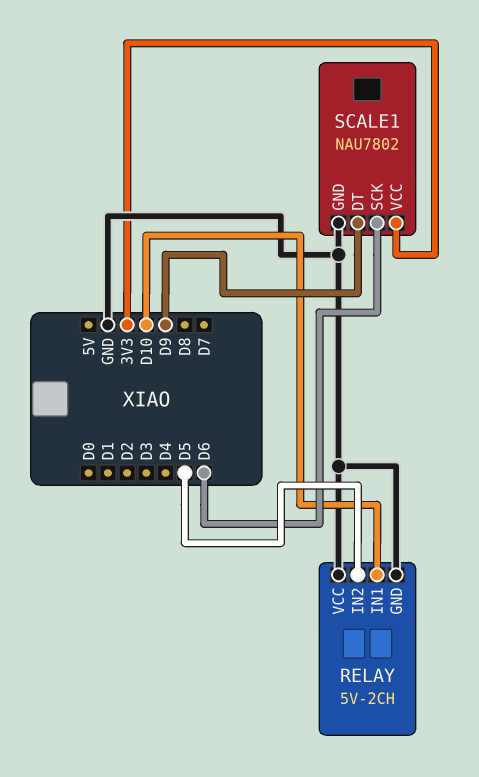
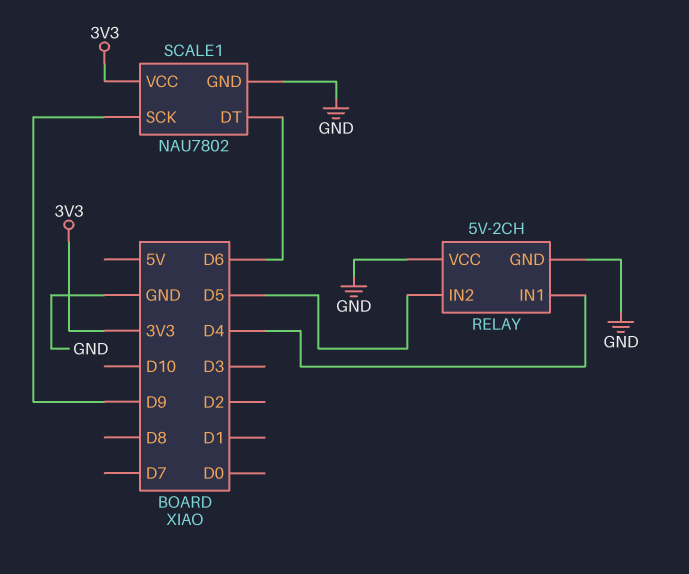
RELAY pin IN1: D10 -> D4
SCALE1 pin DT: D9 -> D6
SCALE1 pin SCK: D6 -> D9

